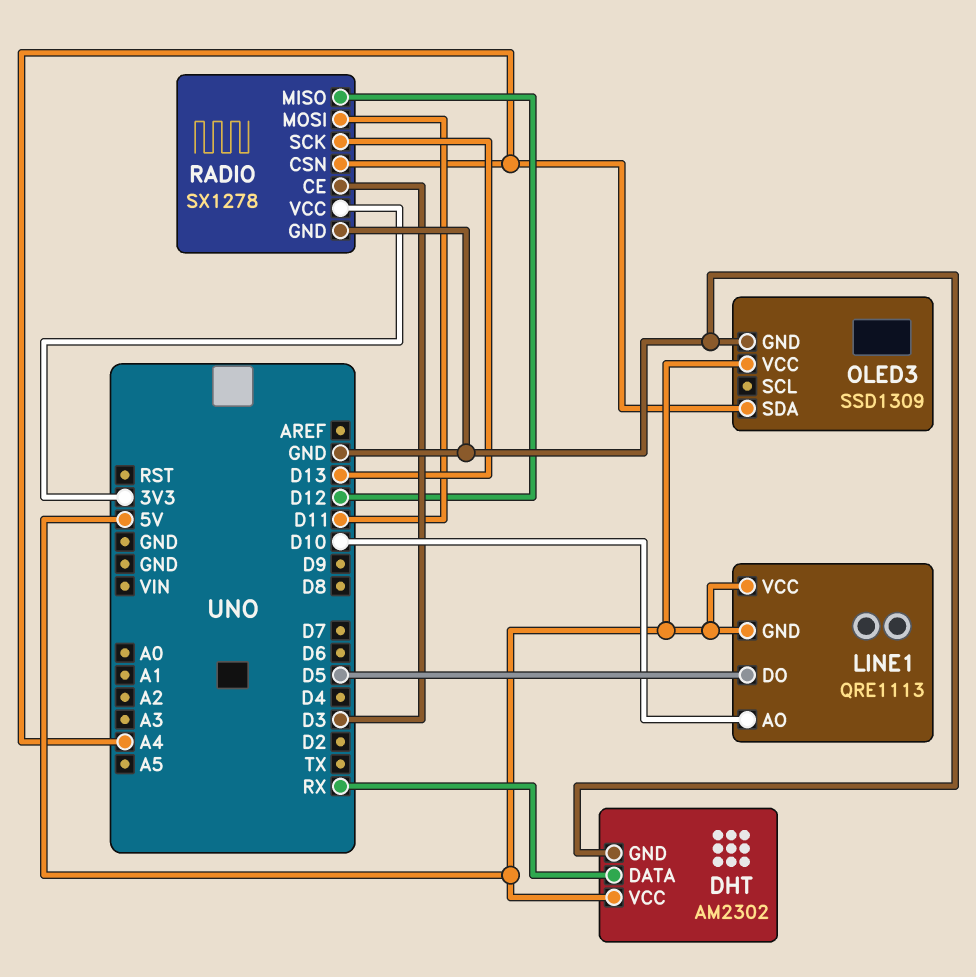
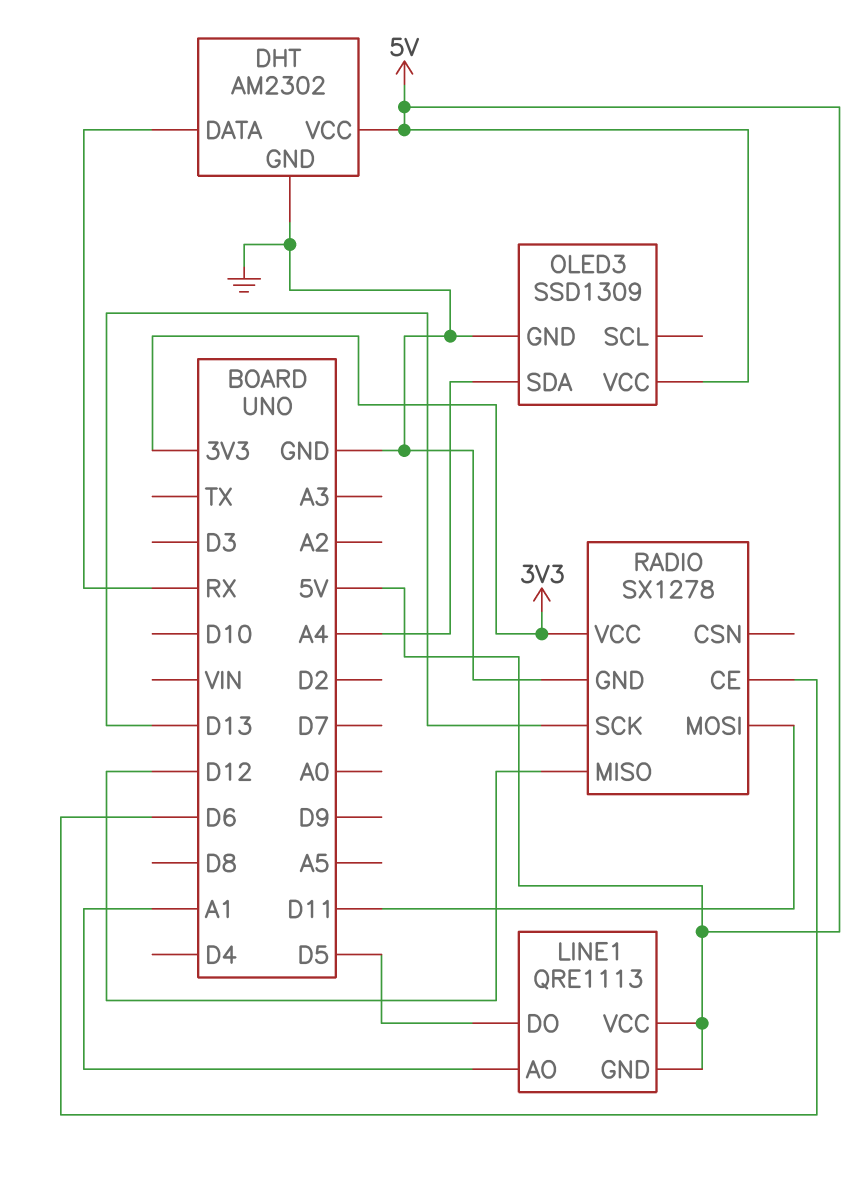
LINE1 pin AO: D10 -> A1
RADIO pin CE: D3 -> D6
RADIO pin CSN: A4 -> none

